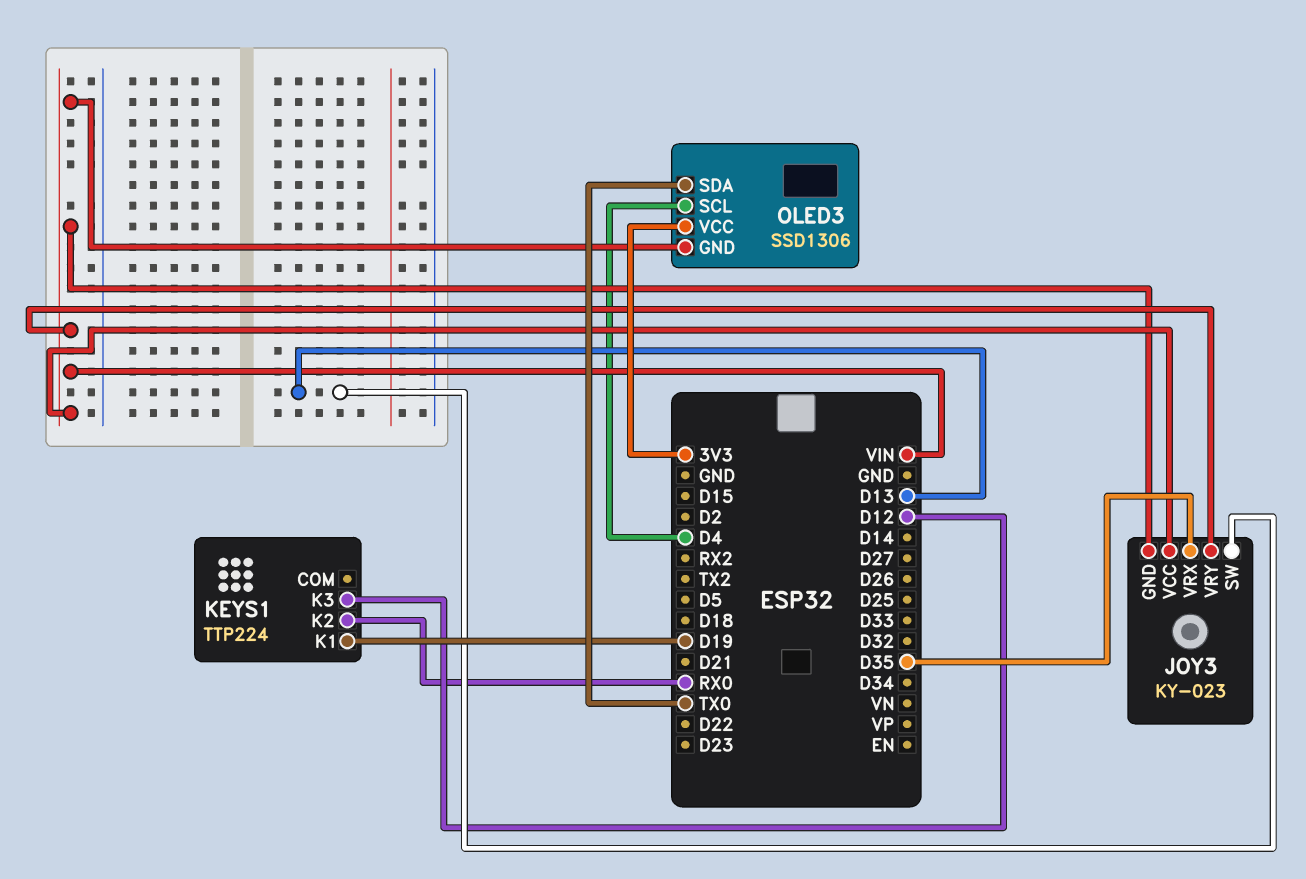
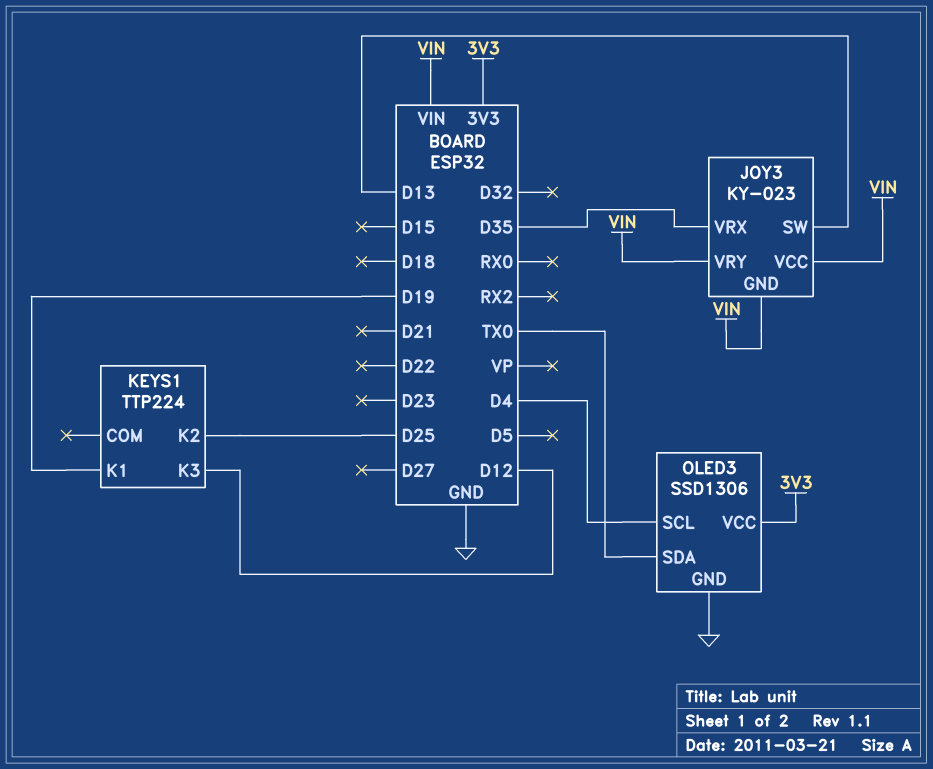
KEYS1 pin K2: RX0 -> D25
OLED3 pin GND: VIN -> GND

